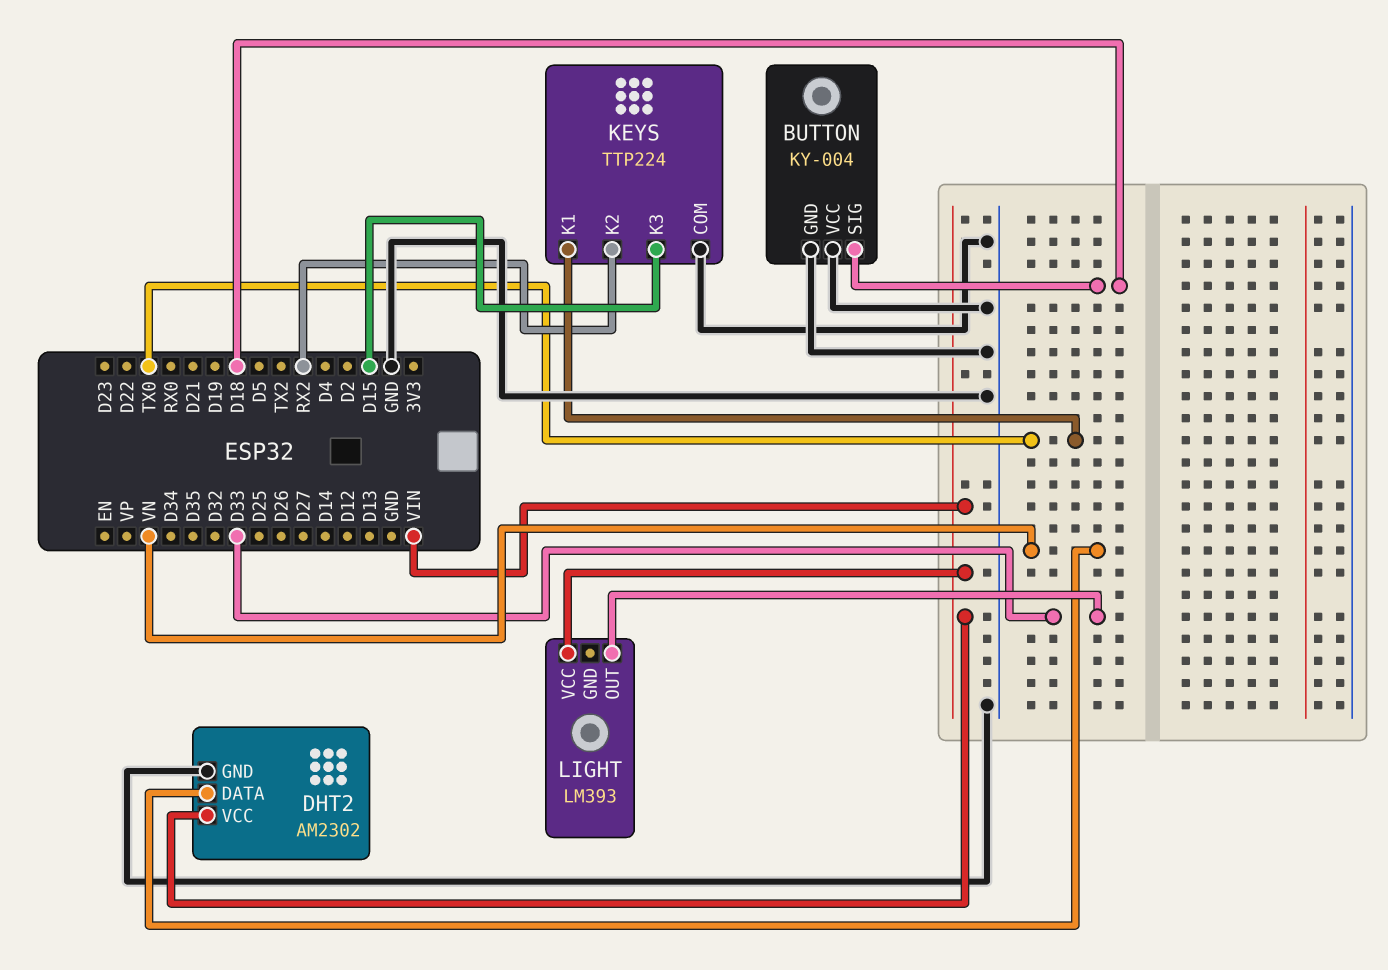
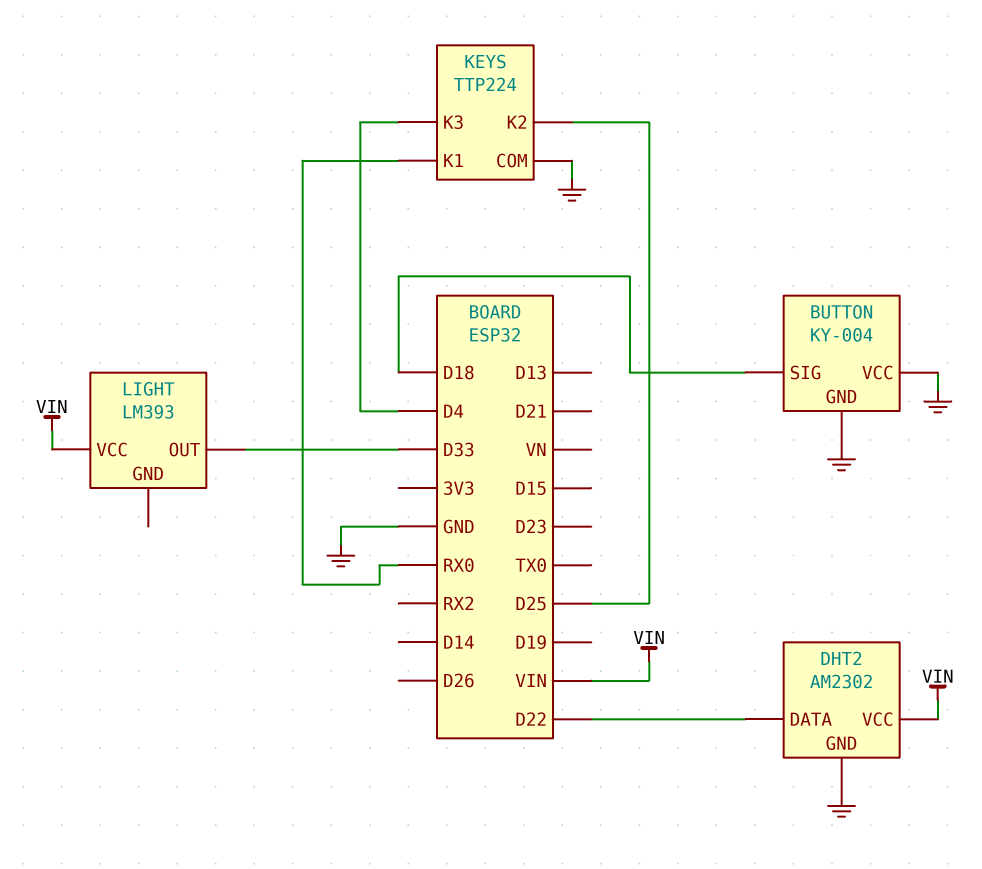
DHT2 pin DATA: VN -> D22
KEYS pin K1: TX0 -> RX0
KEYS pin K2: RX2 -> D25
KEYS pin K3: D15 -> D4

